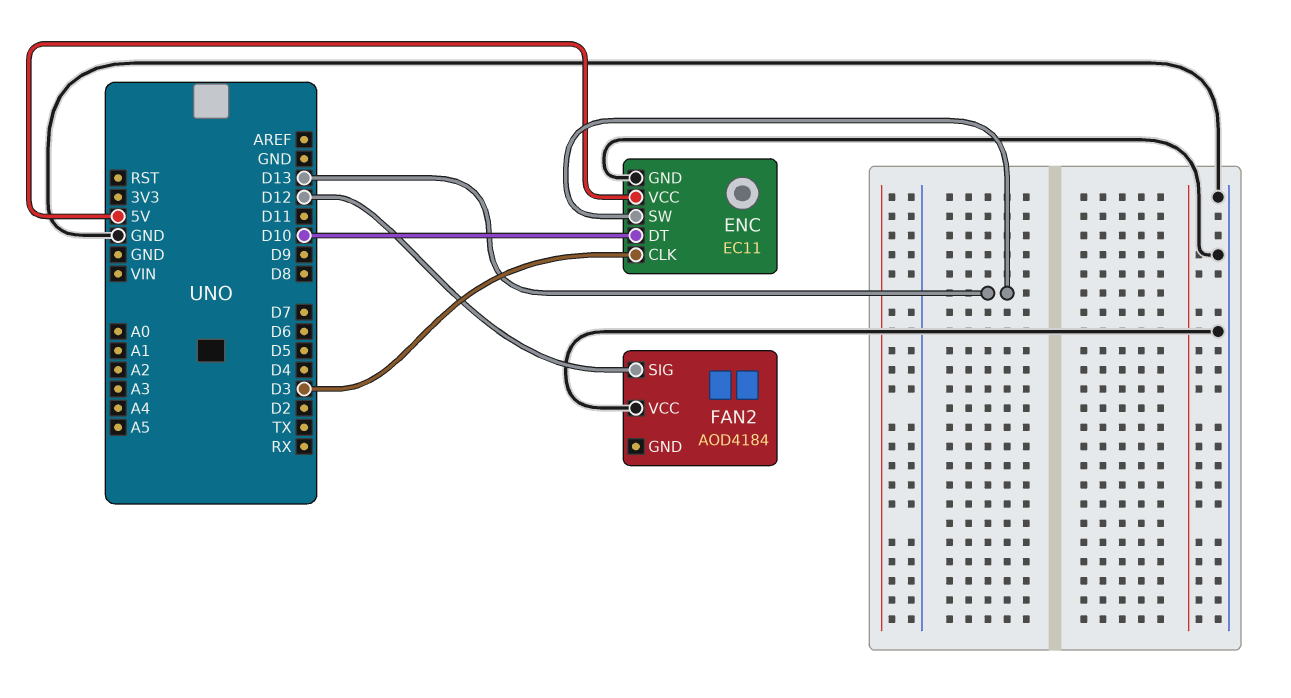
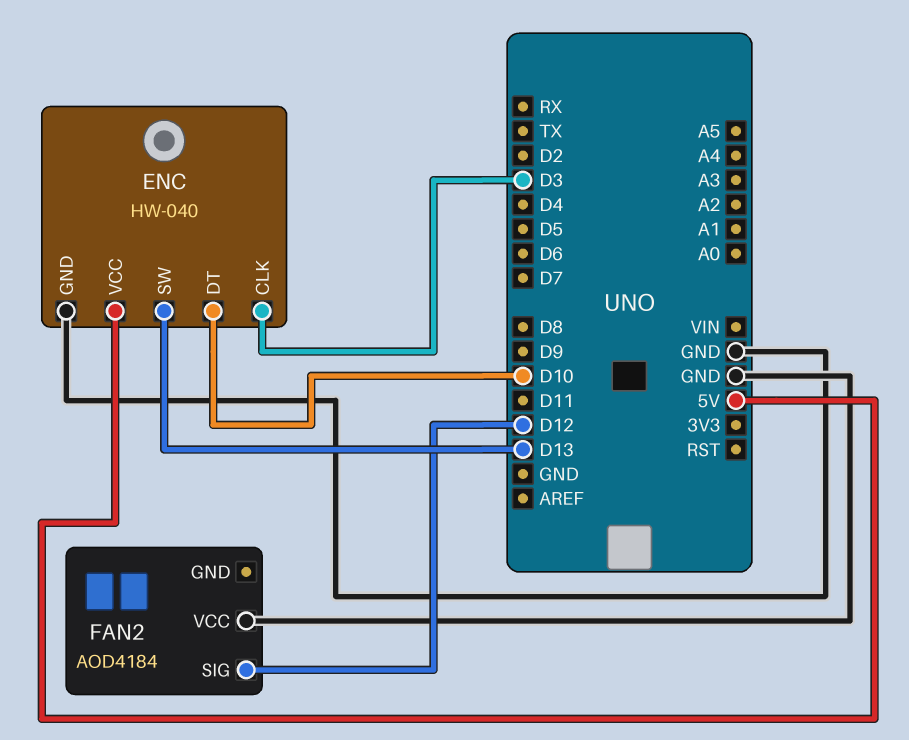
ENC: EC11 -> HW-040

